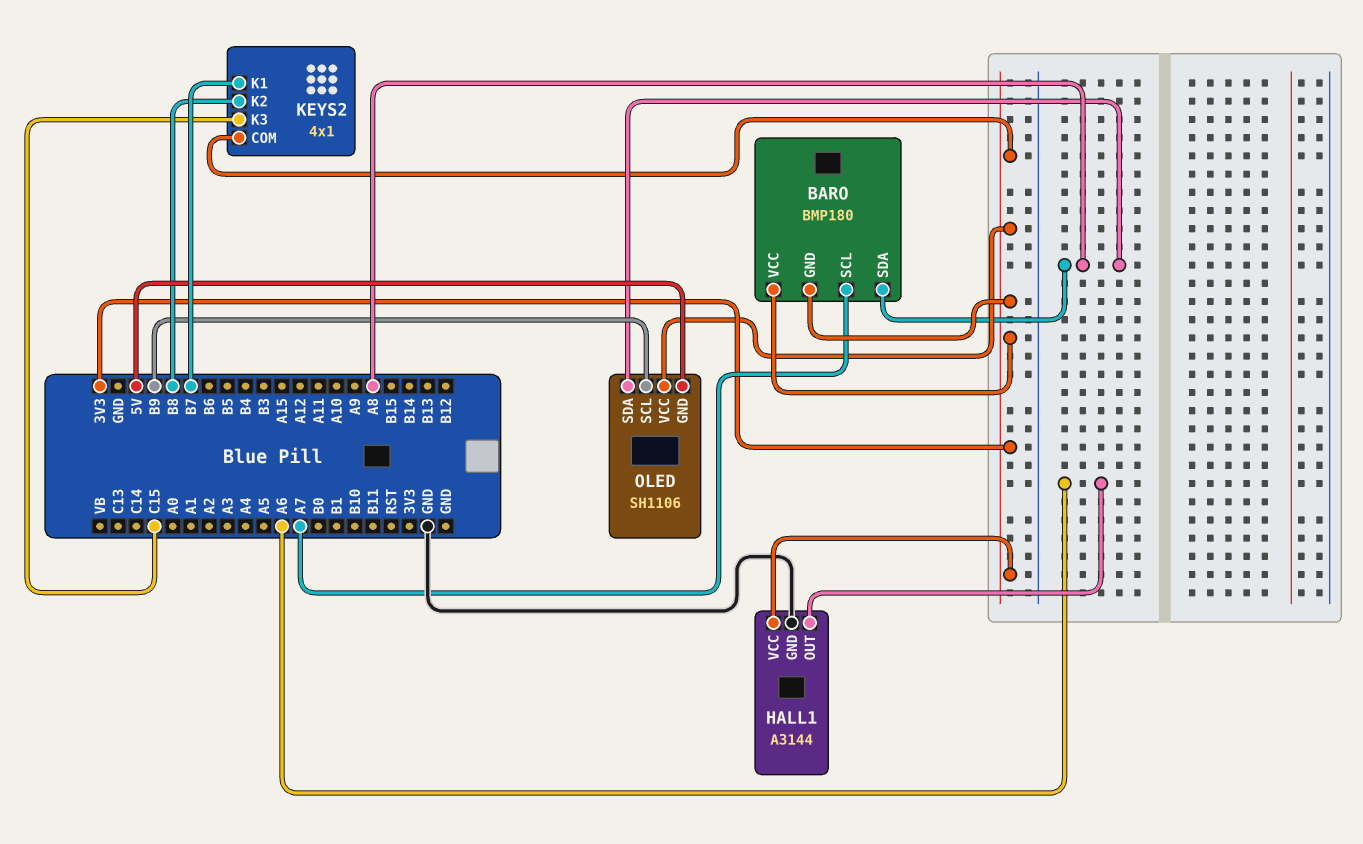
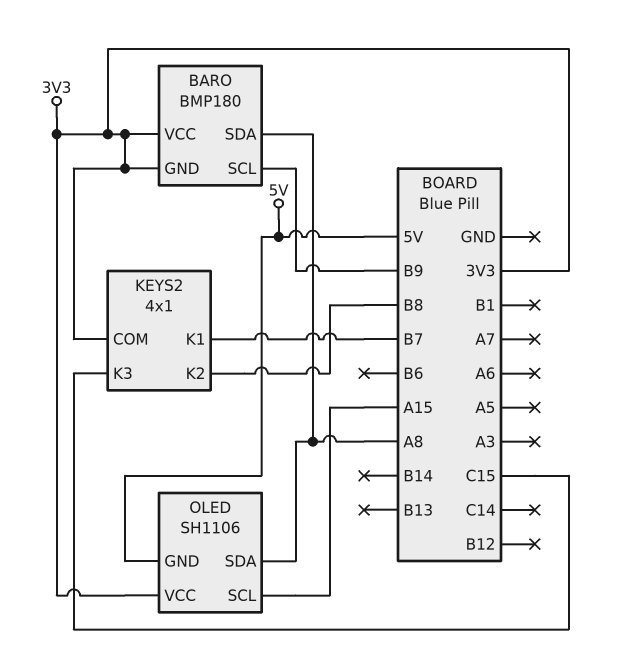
BARO pin SCL: A7 -> B9
HALL1: A3144 -> none
HALL1 pin GND: GND -> none
HALL1 pin OUT: A6 -> none
HALL1 pin VCC: 3V3 -> none
OLED pin SCL: B9 -> A15

